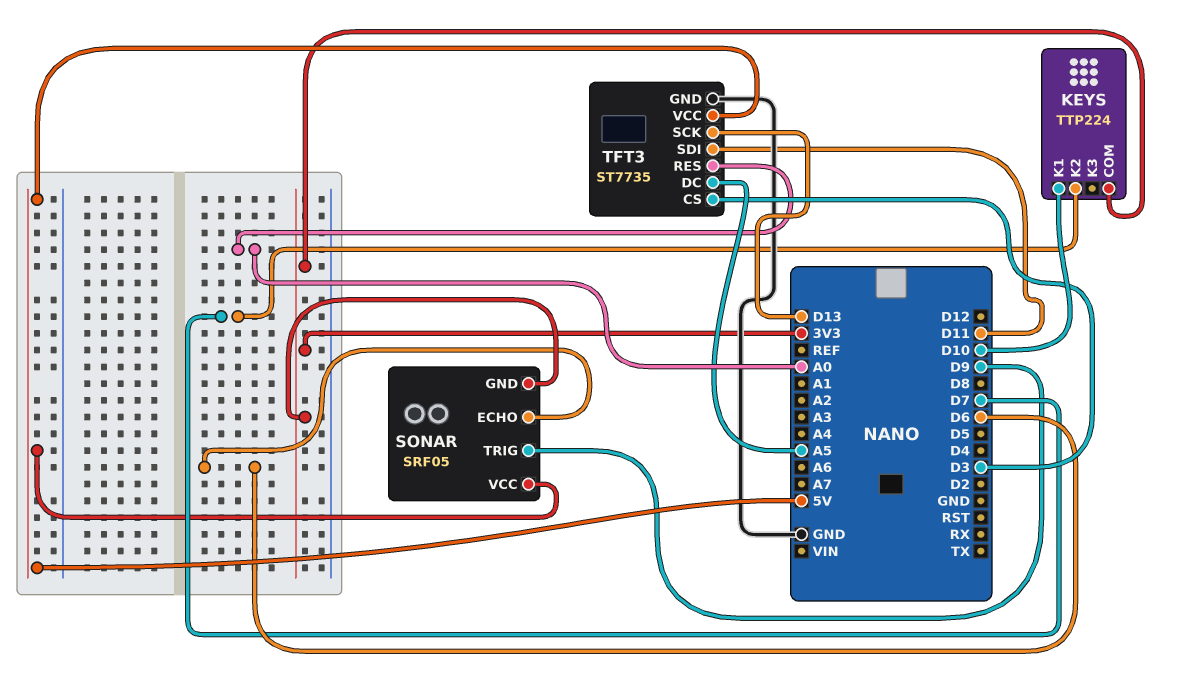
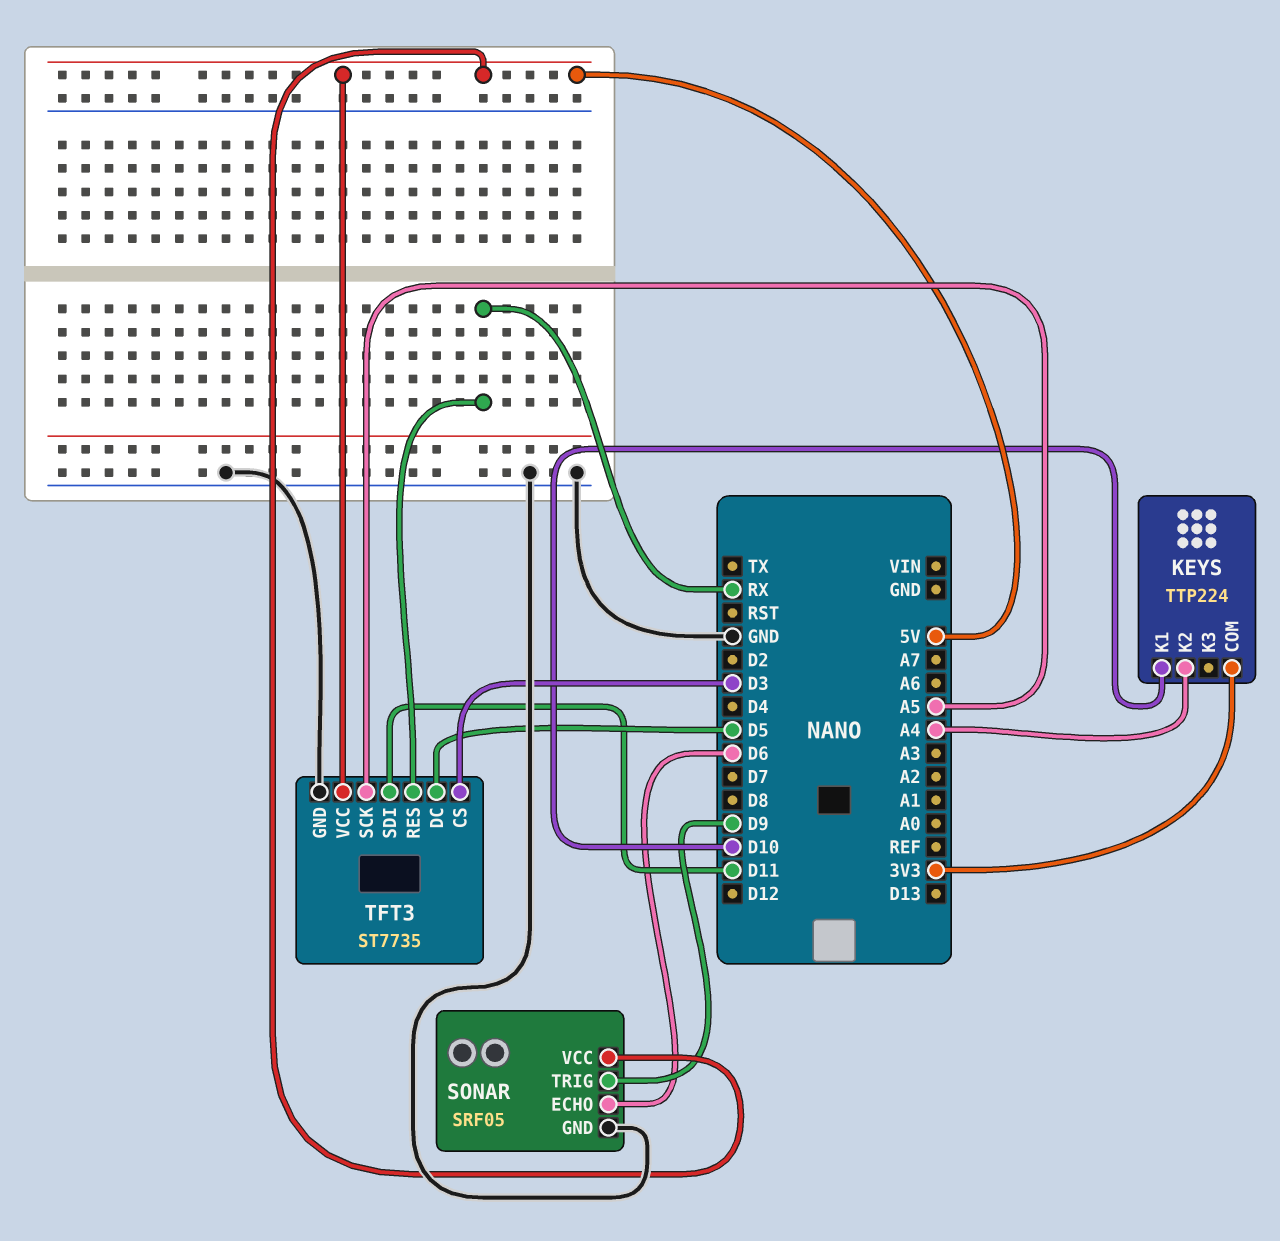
KEYS pin K2: D7 -> A4
SONAR pin GND: 3V3 -> GND
TFT3 pin DC: A5 -> D5
TFT3 pin RES: A0 -> RX
TFT3 pin SCK: D13 -> A5

